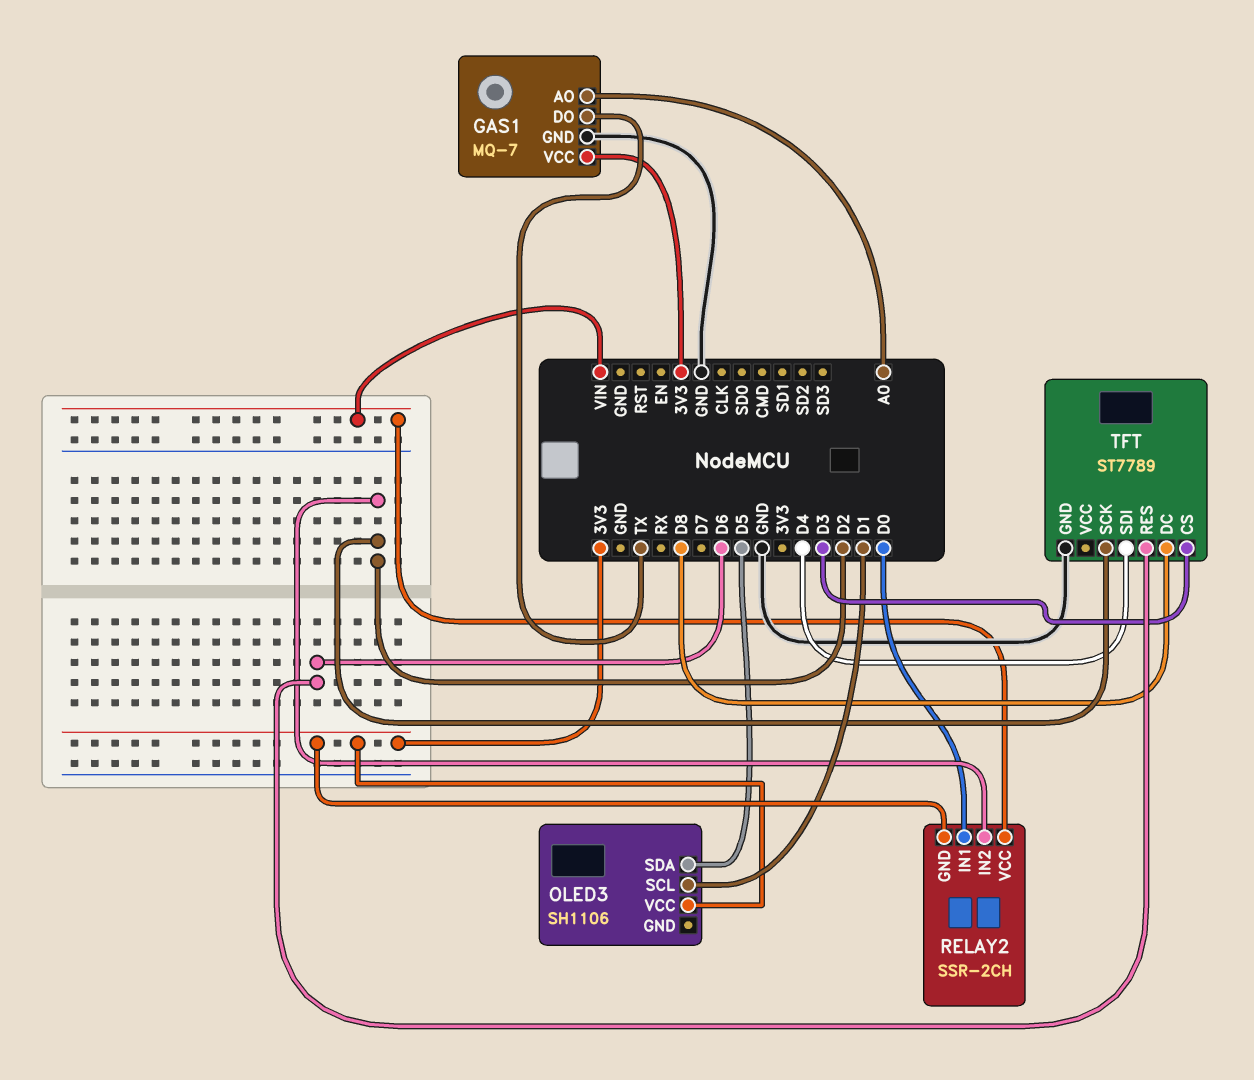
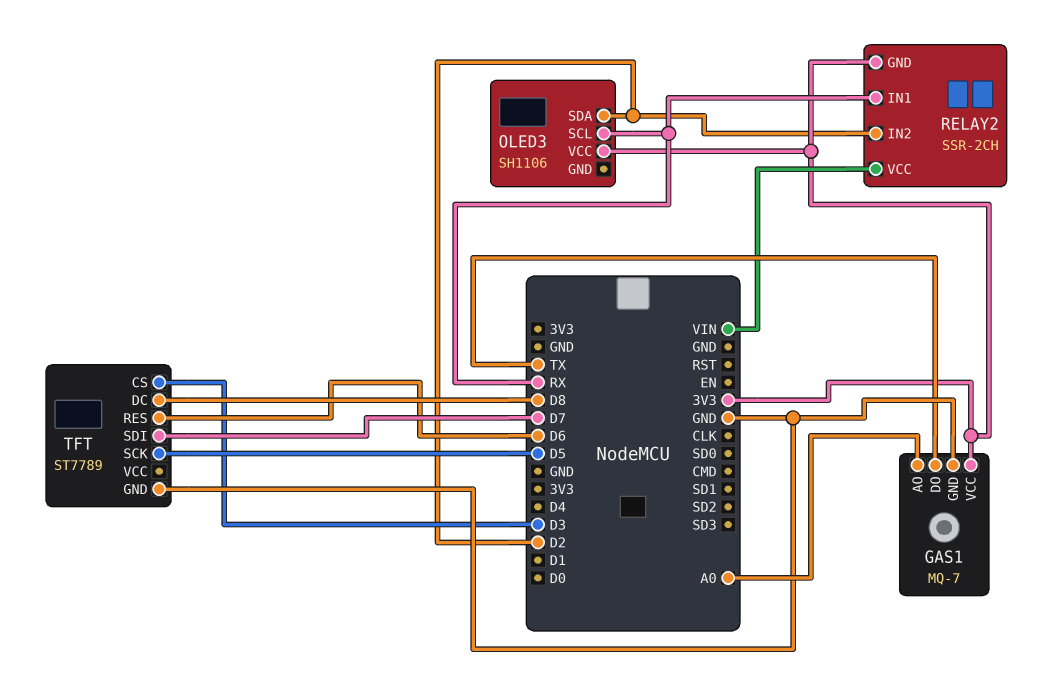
OLED3 pin SCL: D1 -> RX
OLED3 pin SDA: D5 -> D2
RELAY2 pin IN1: D0 -> RX
TFT pin SCK: D2 -> D5
TFT pin SDI: D4 -> D7

